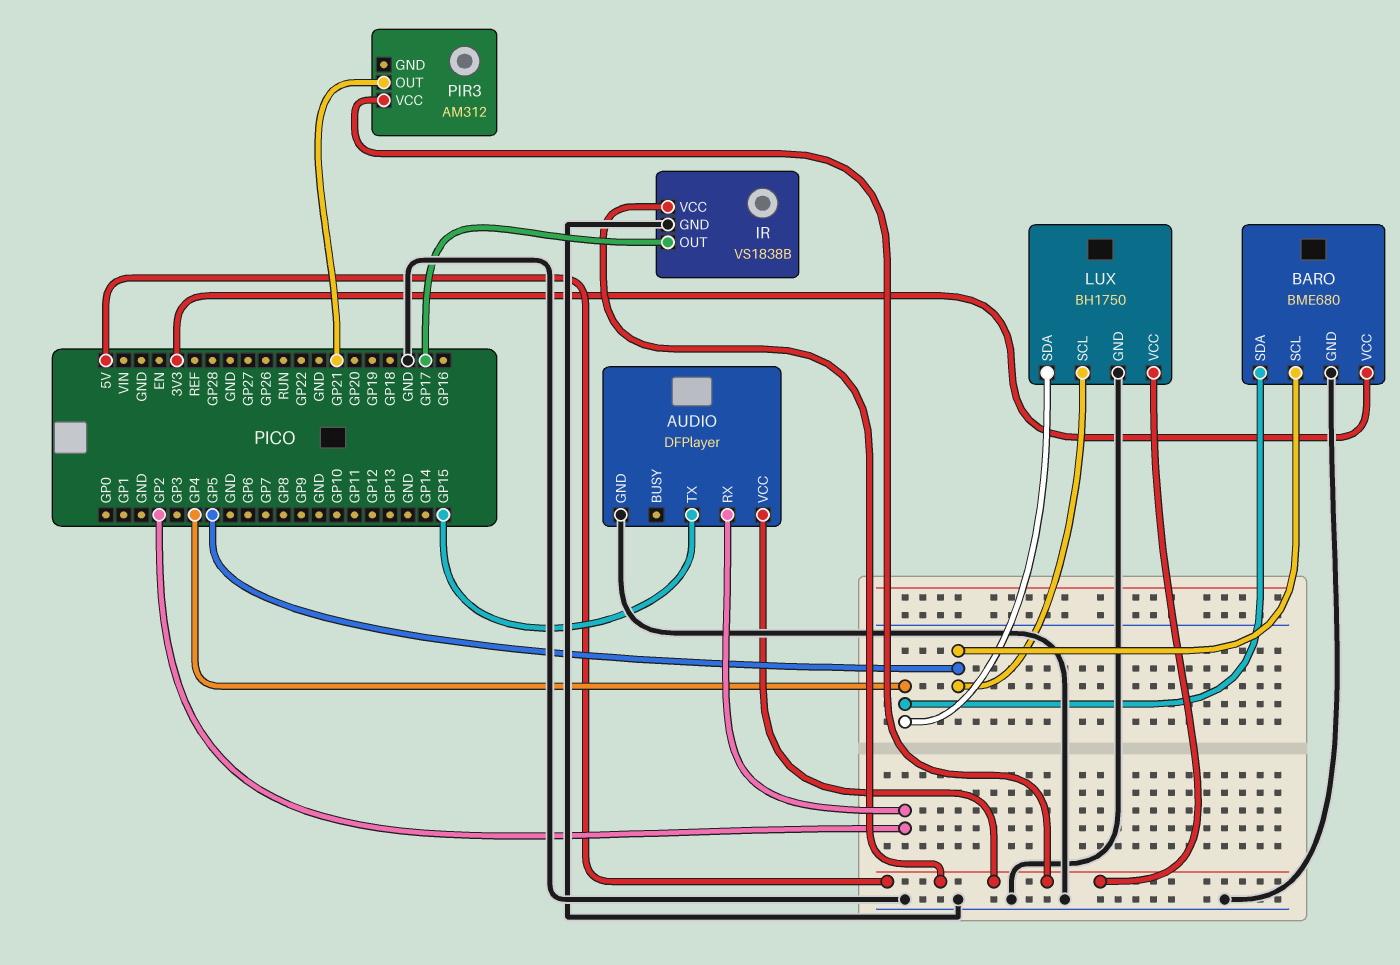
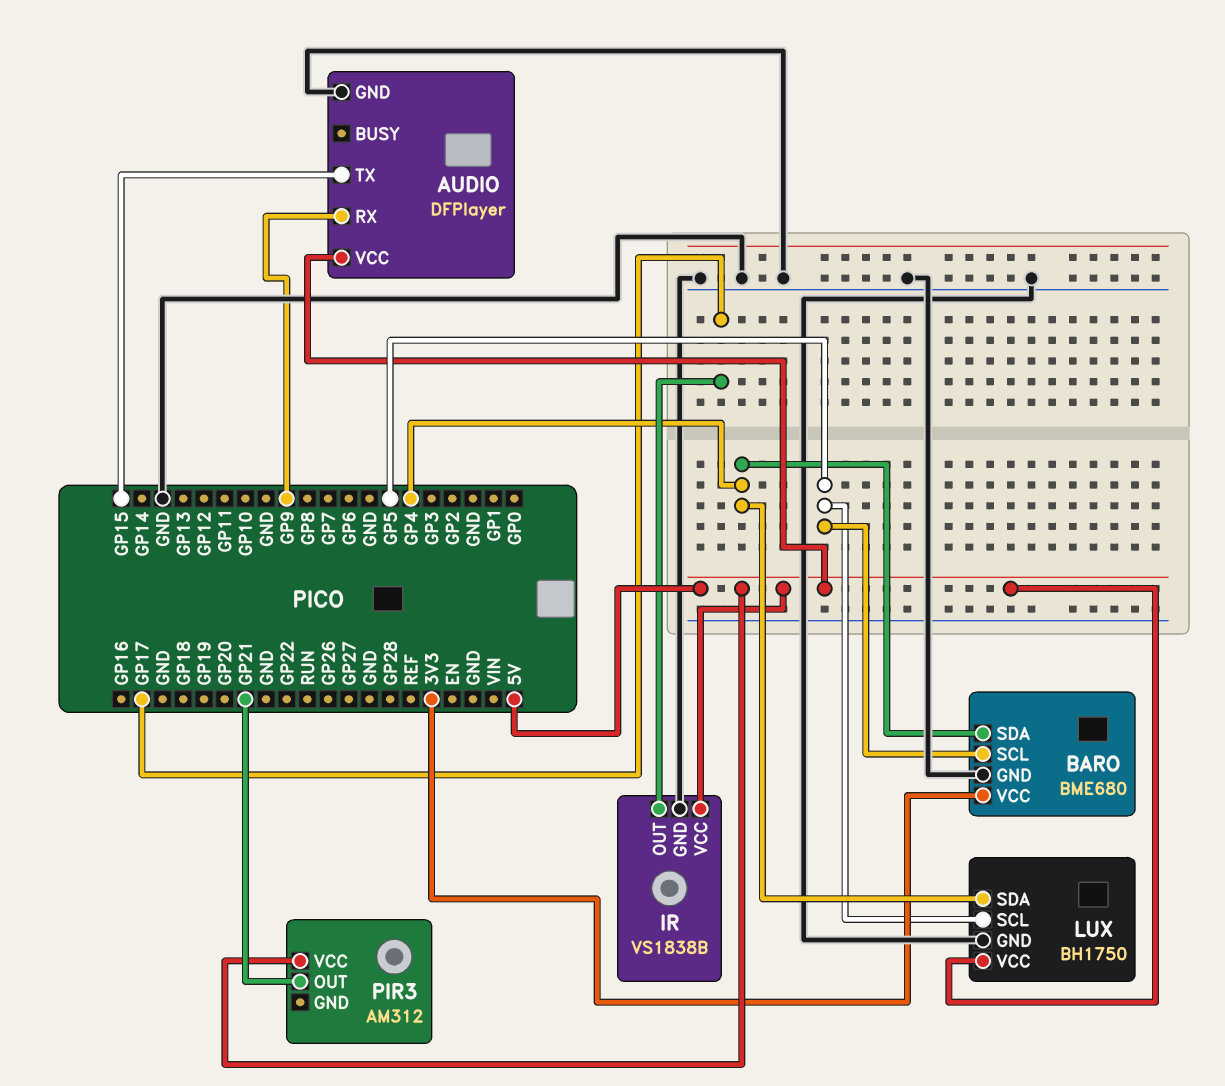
AUDIO pin RX: GP2 -> GP9

